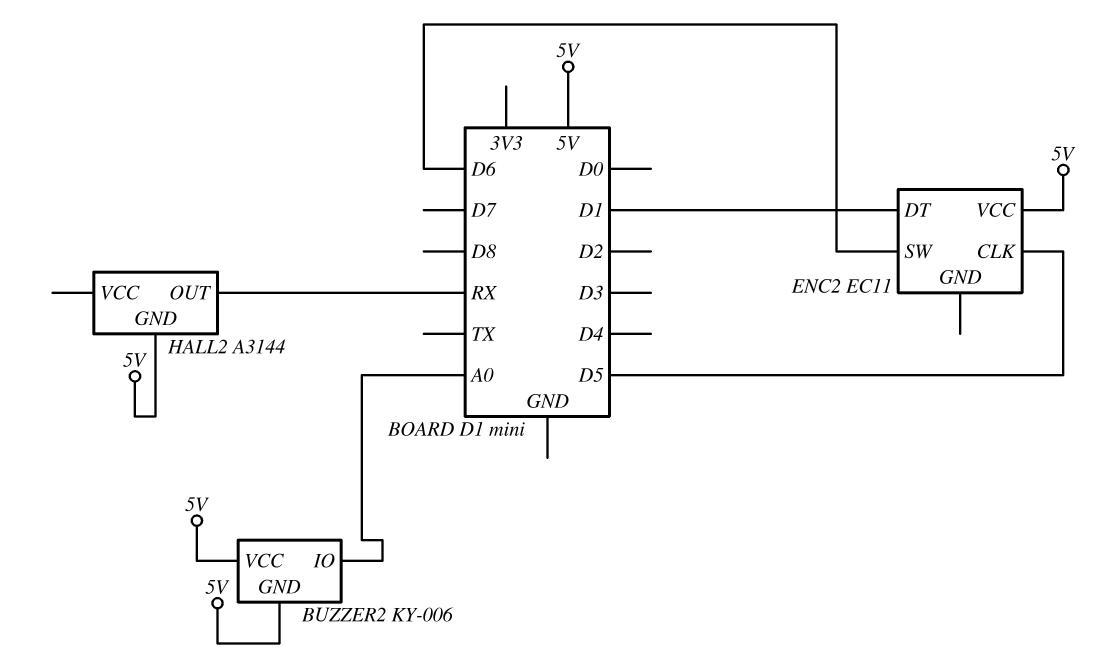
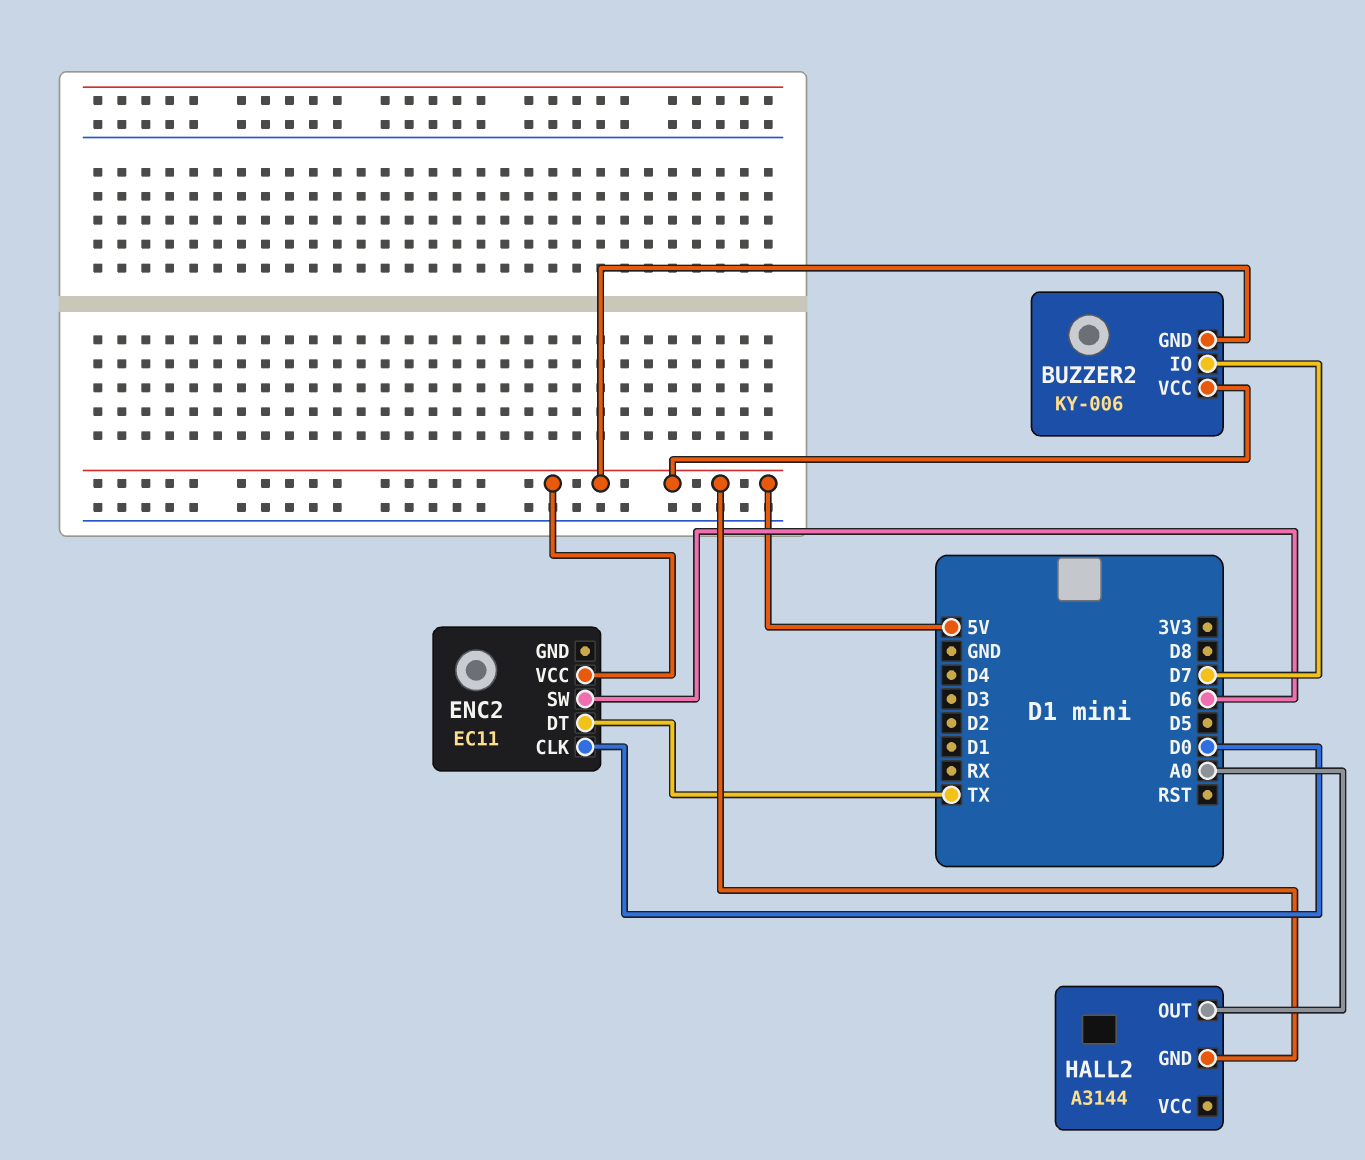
BUZZER2 pin IO: A0 -> D7
ENC2 pin CLK: D5 -> D0
ENC2 pin DT: D1 -> TX
HALL2 pin OUT: RX -> A0

